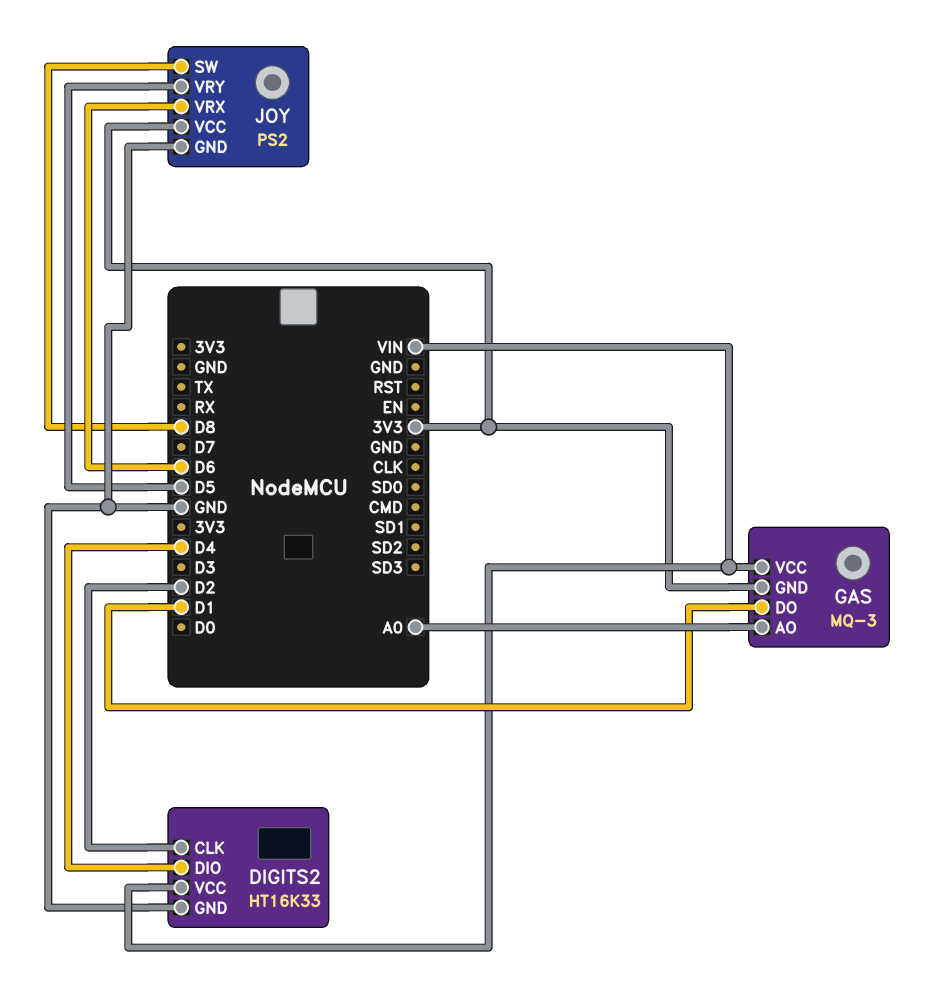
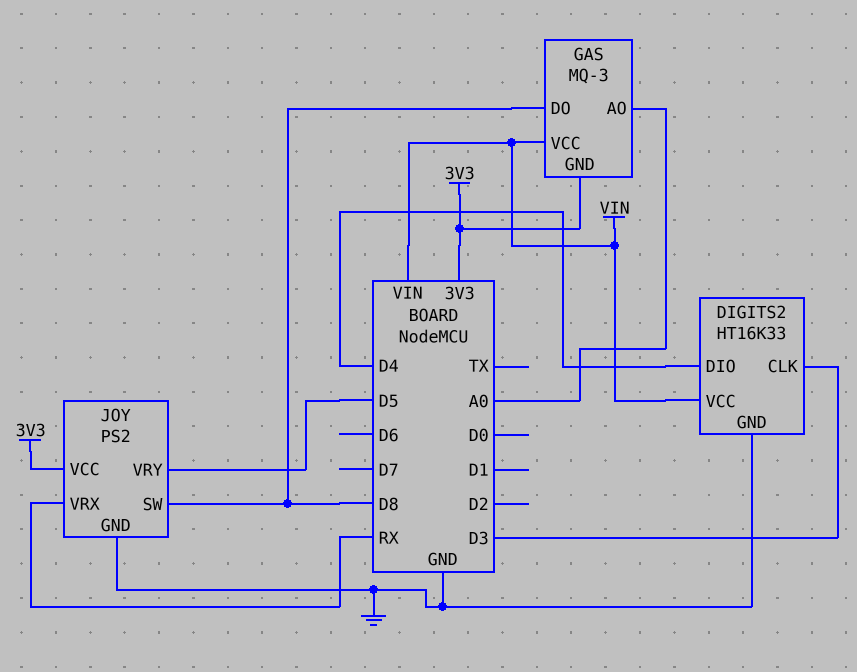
DIGITS2 pin CLK: D2 -> D3
GAS pin DO: D1 -> D8
JOY pin VRX: D6 -> RX

